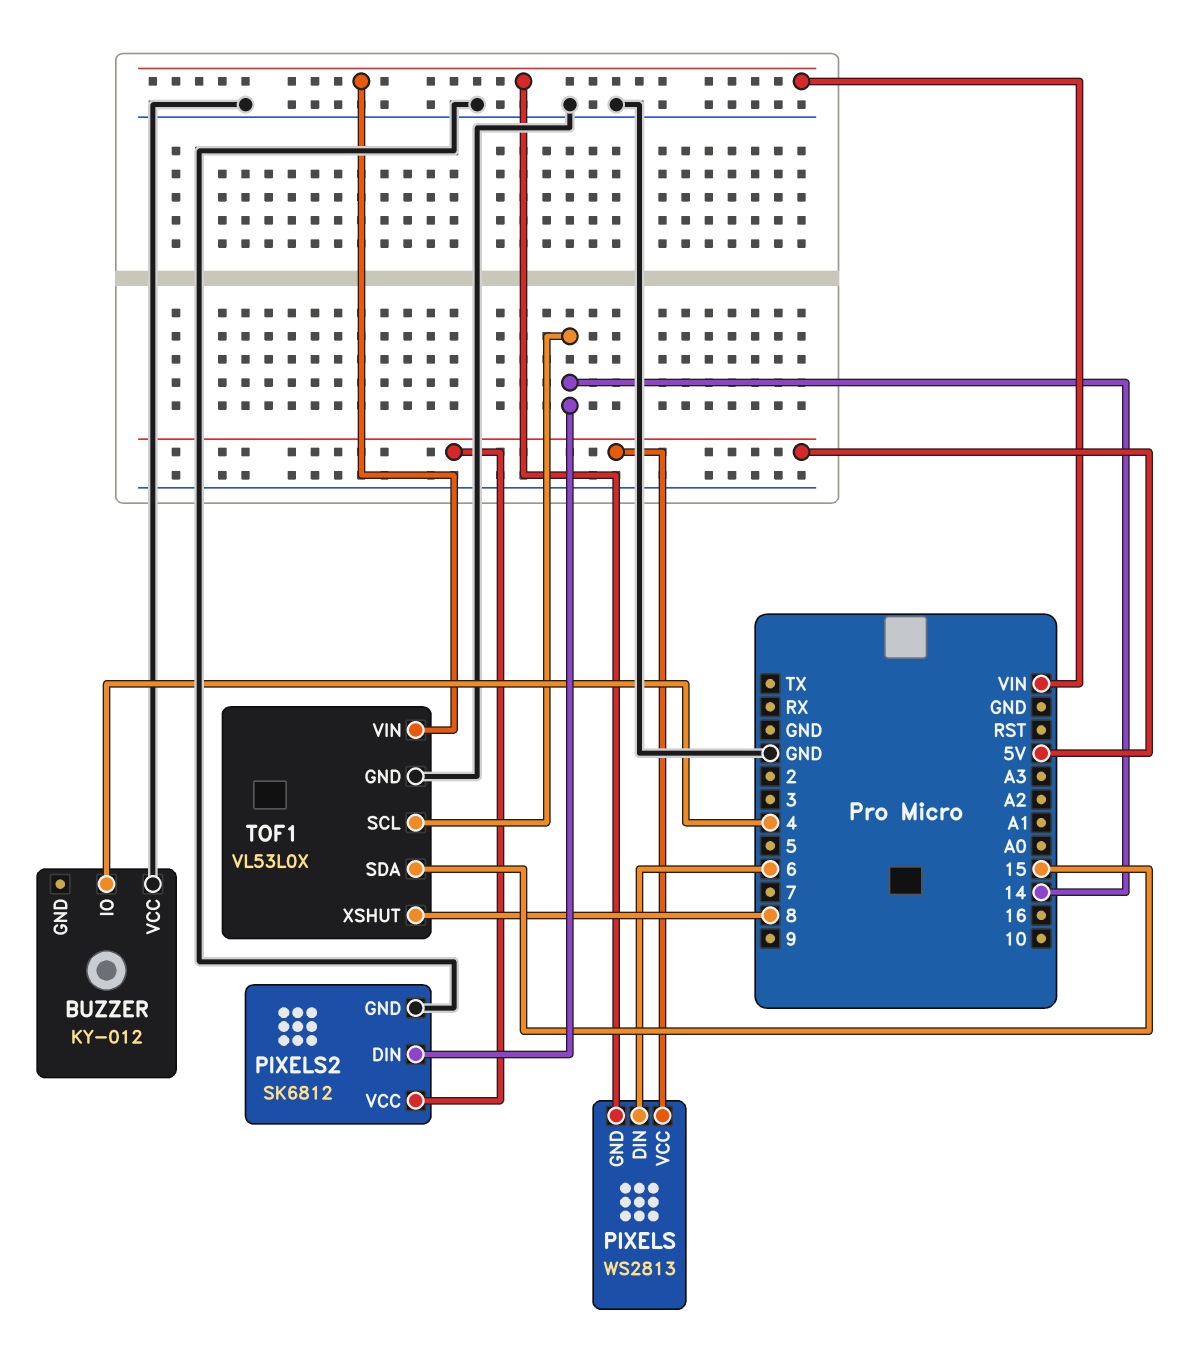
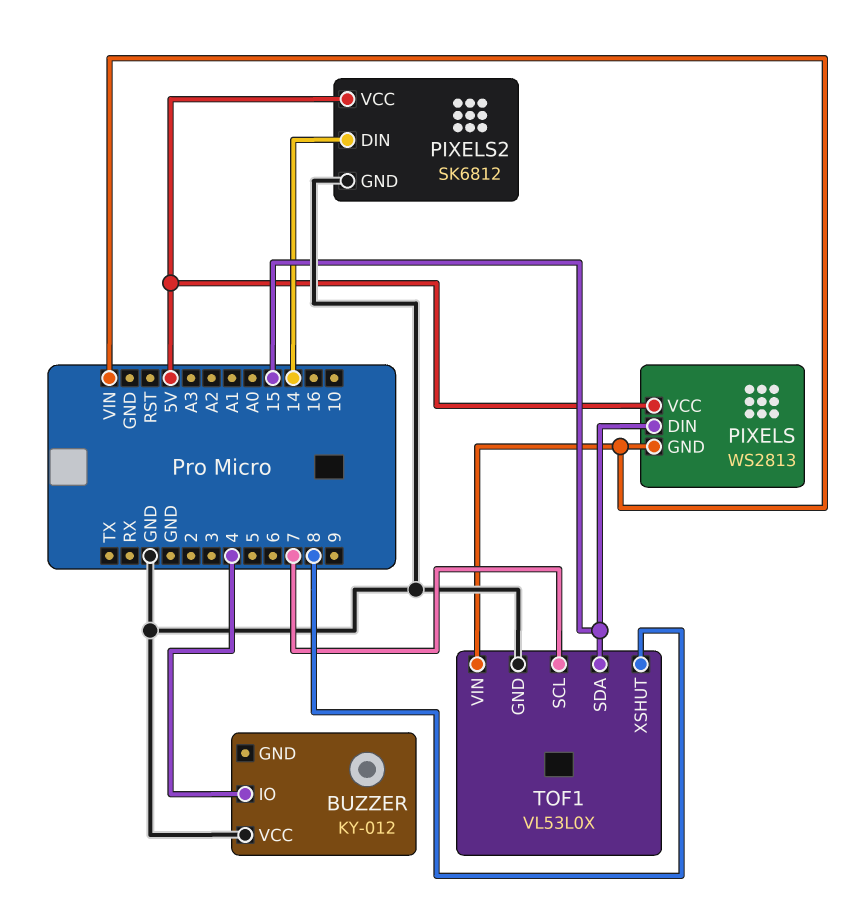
PIXELS pin DIN: 6 -> 15
TOF1 pin SCL: 14 -> 7

